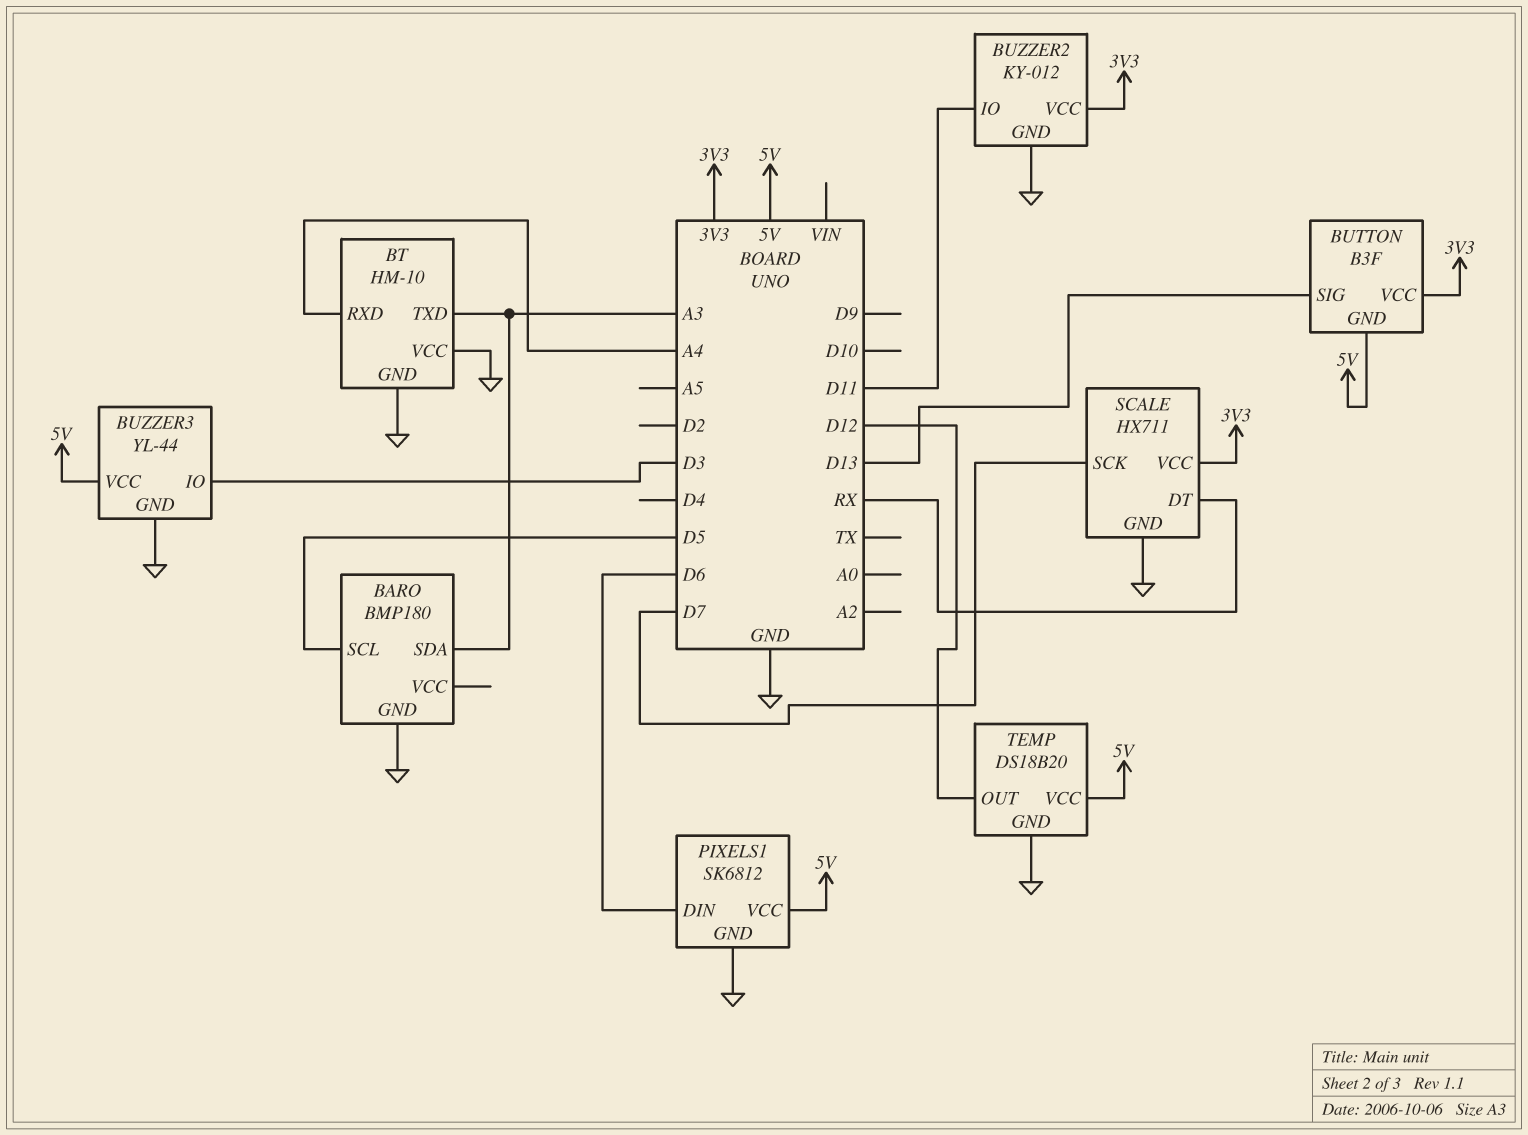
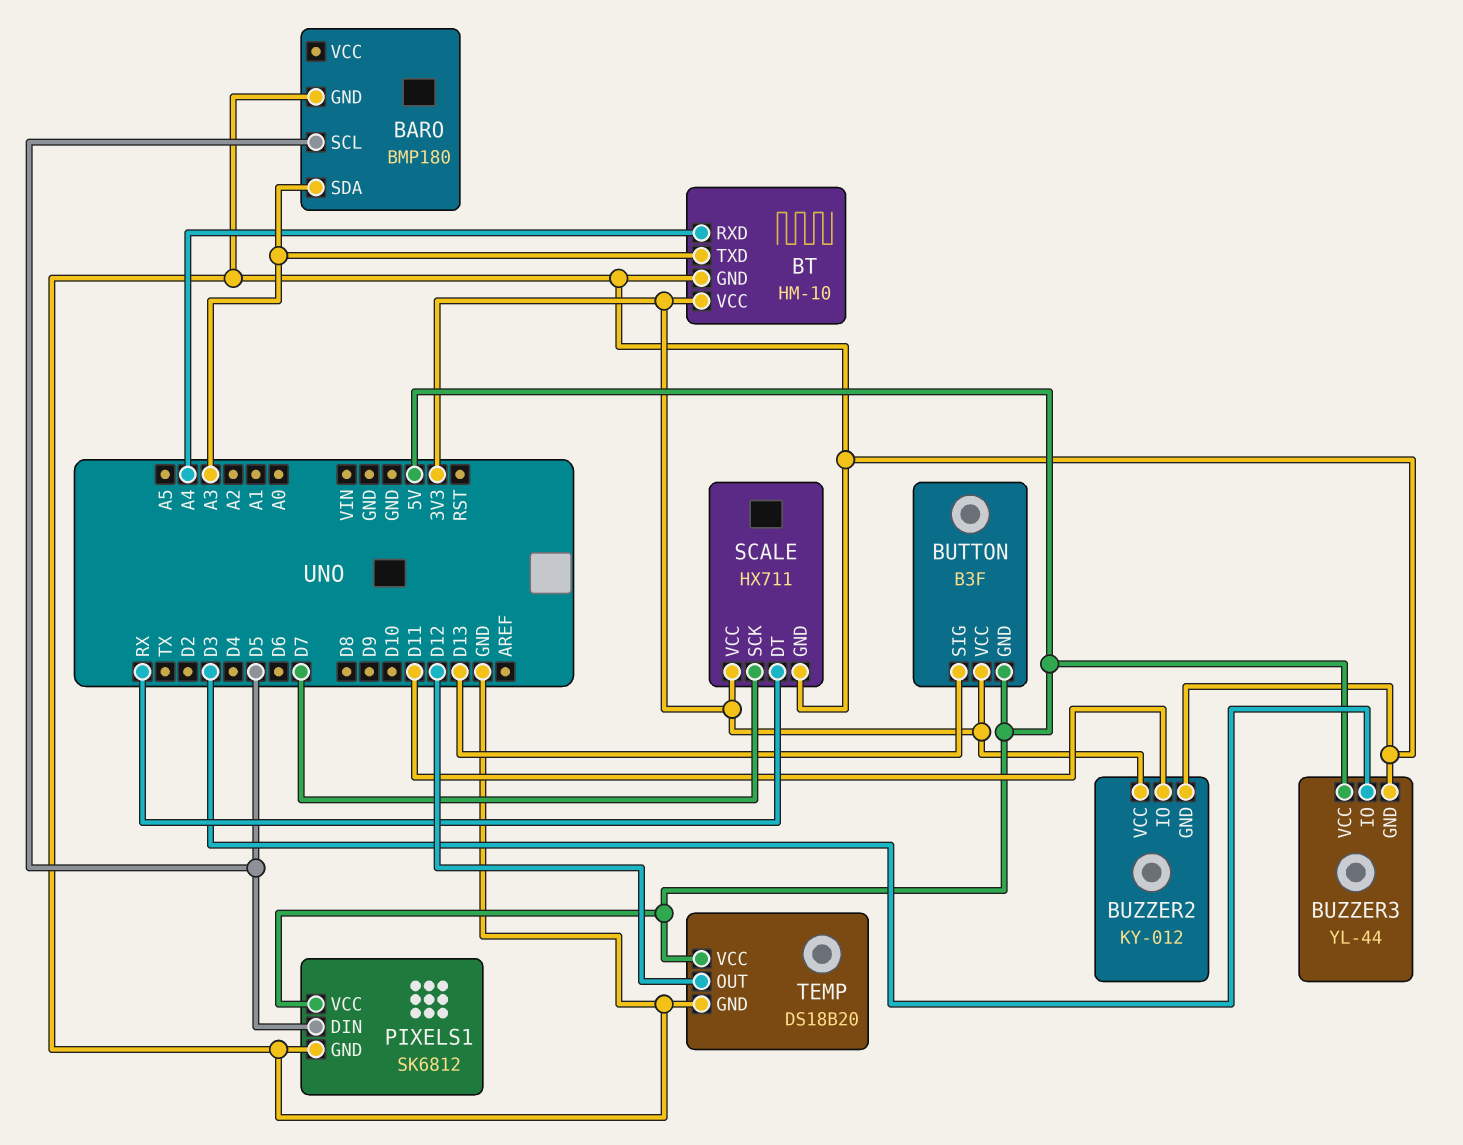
BT pin VCC: GND -> 3V3
PIXELS1 pin DIN: D6 -> D5

